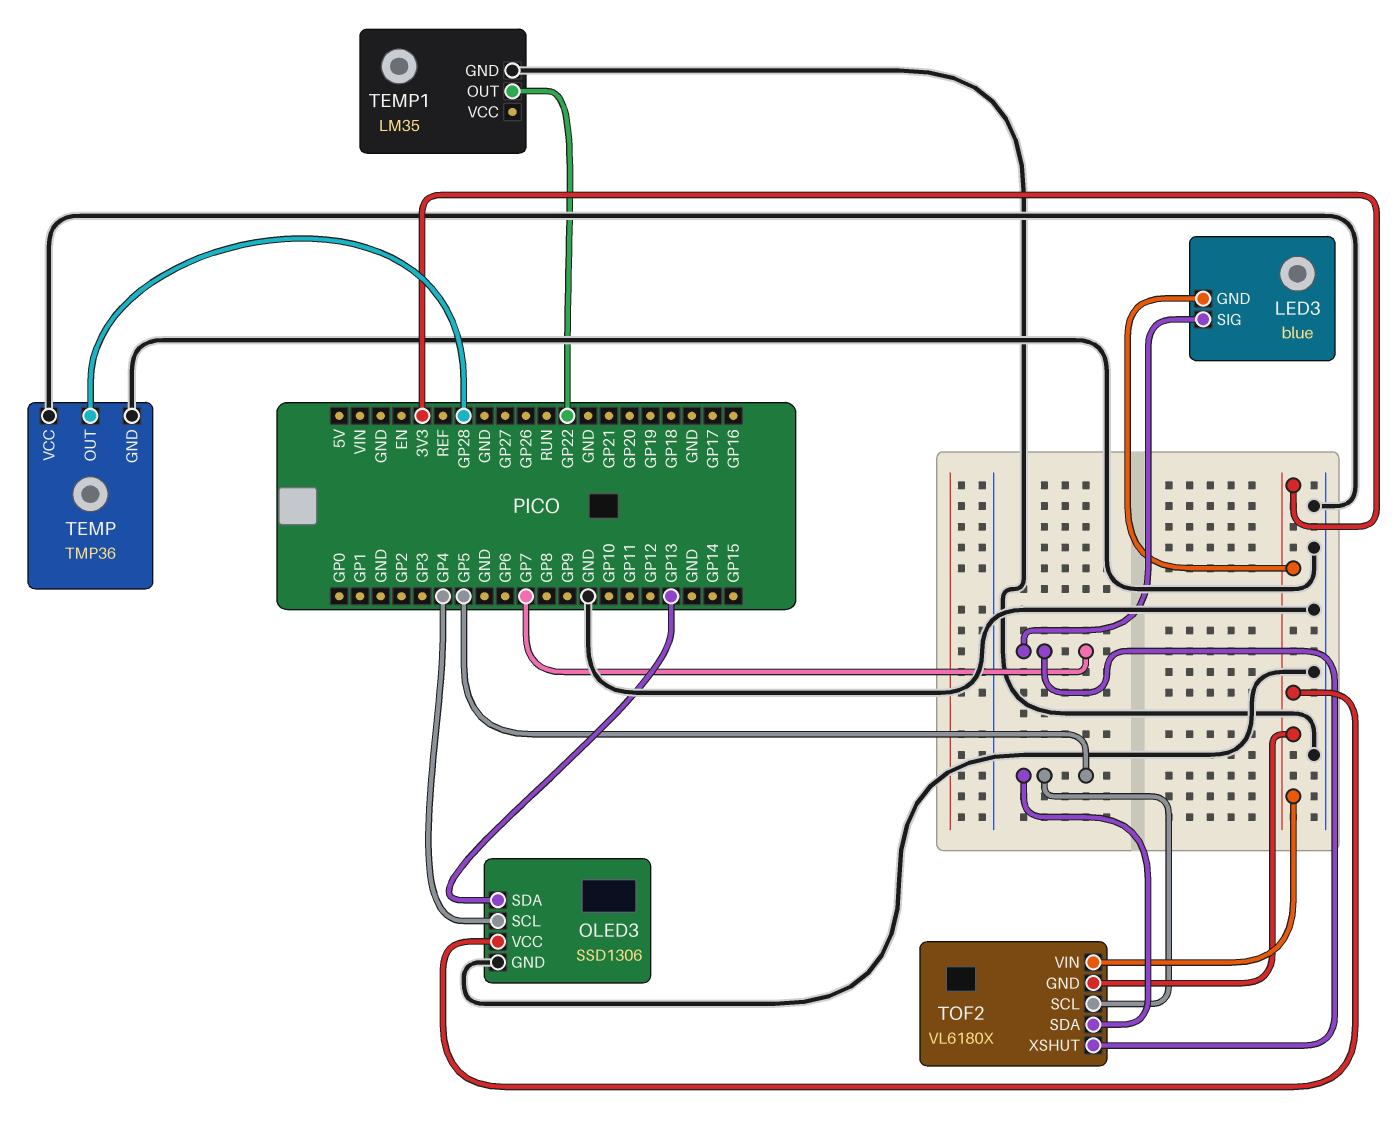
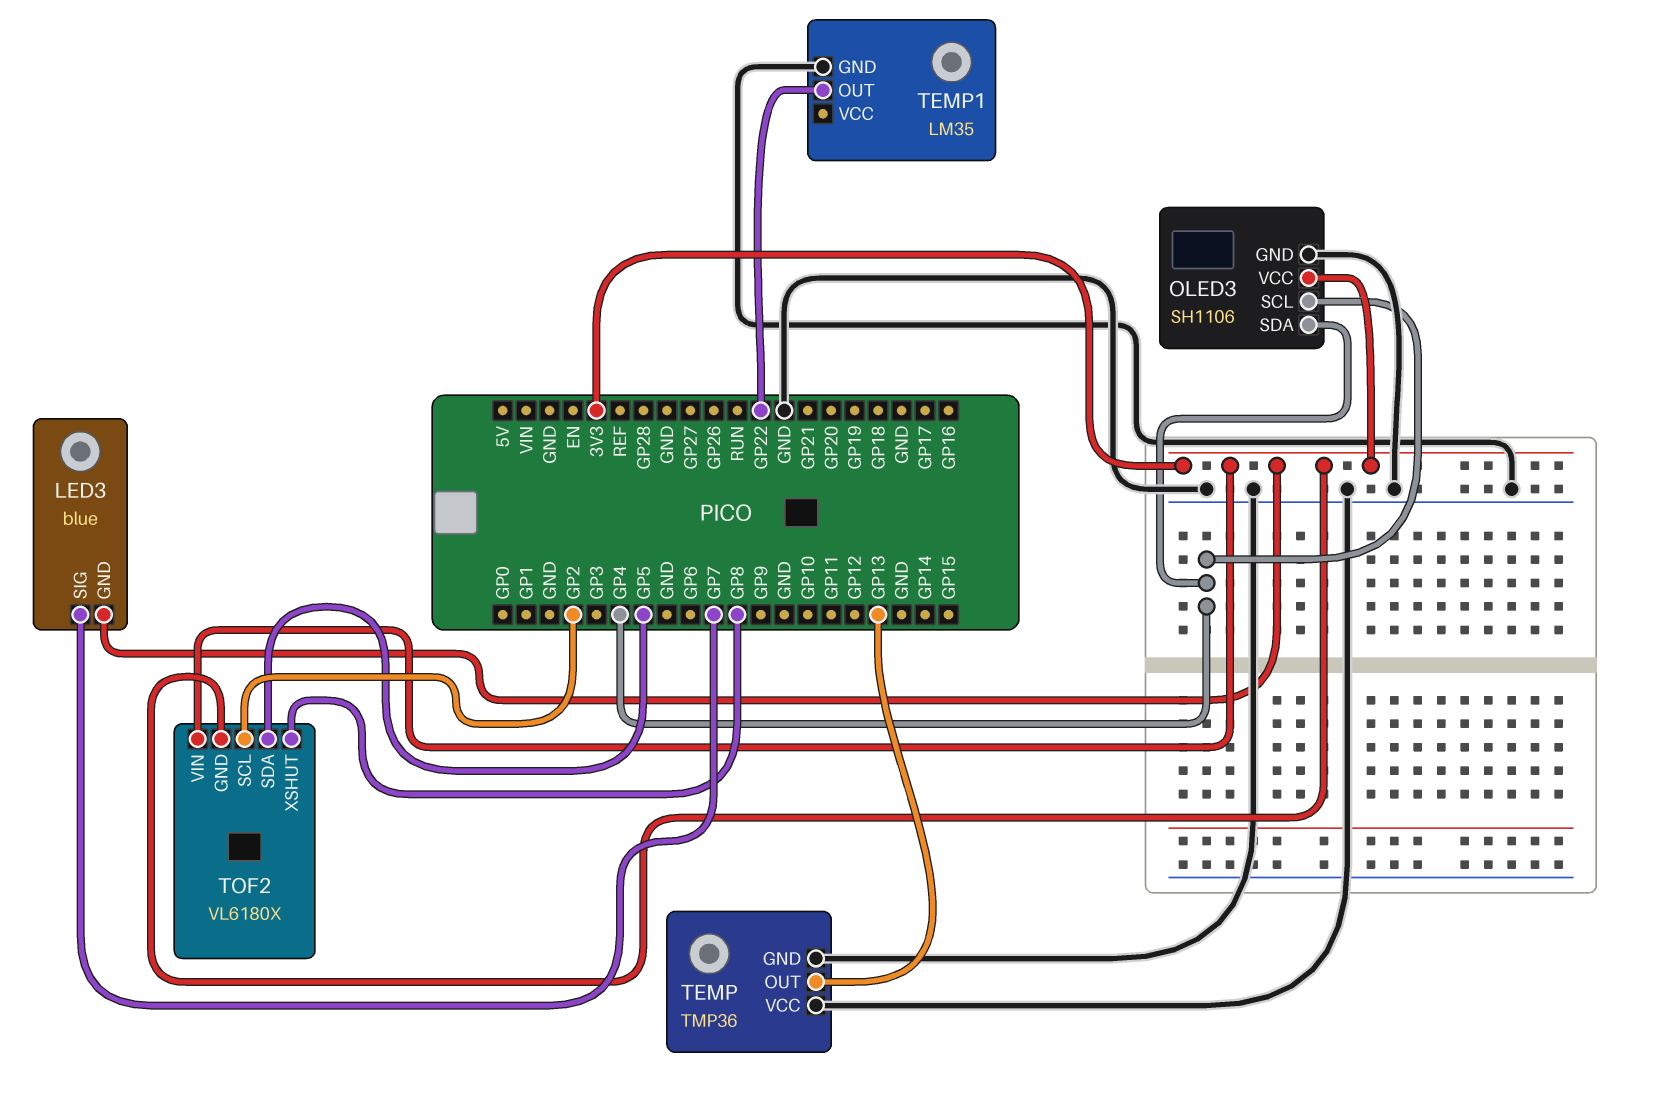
OLED3: SSD1306 -> SH1106
OLED3 pin SDA: GP13 -> GP4
TEMP pin OUT: GP28 -> GP13
TOF2 pin SCL: GP5 -> GP2
TOF2 pin XSHUT: GP7 -> GP8

